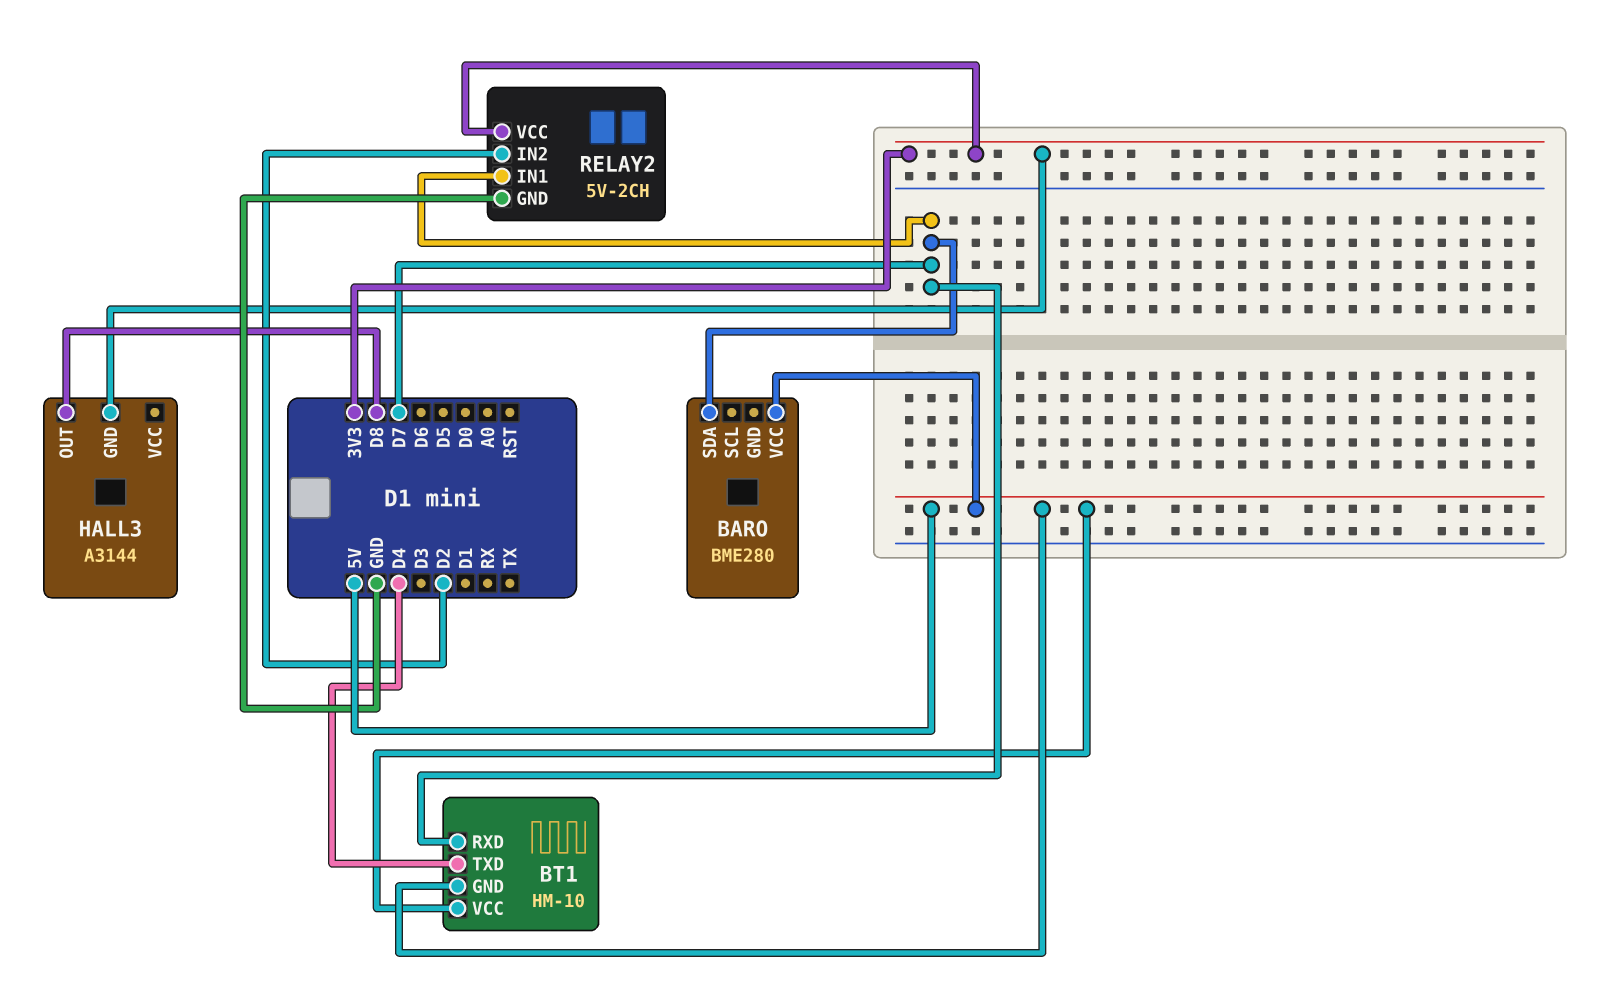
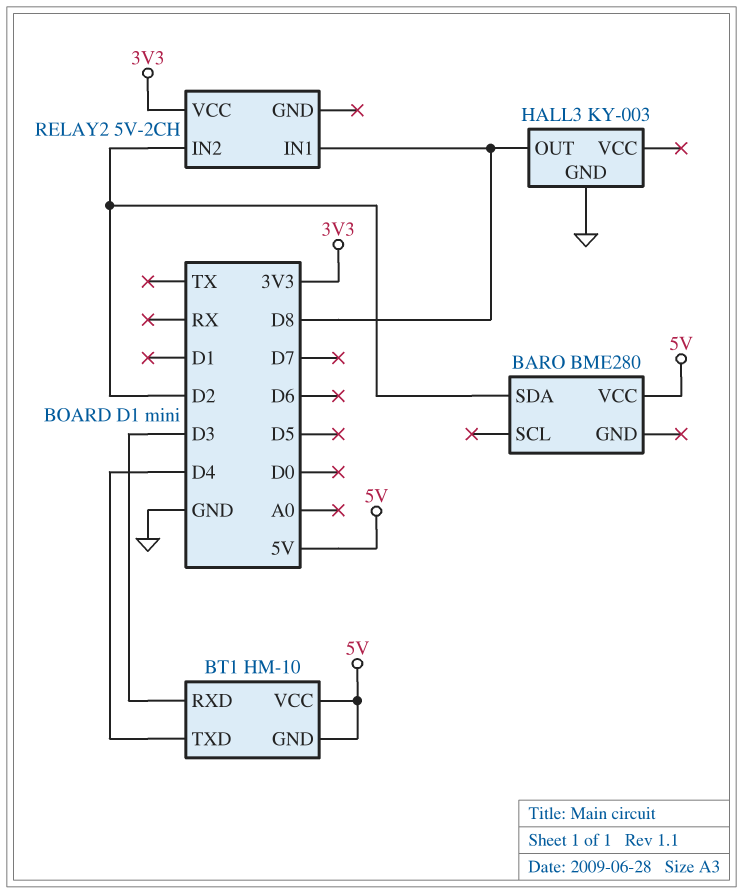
BARO pin SDA: D7 -> D2
BT1 pin RXD: D7 -> D3
HALL3: A3144 -> KY-003
HALL3 pin GND: 3V3 -> GND
RELAY2 pin GND: GND -> none
RELAY2 pin IN1: D7 -> D8

